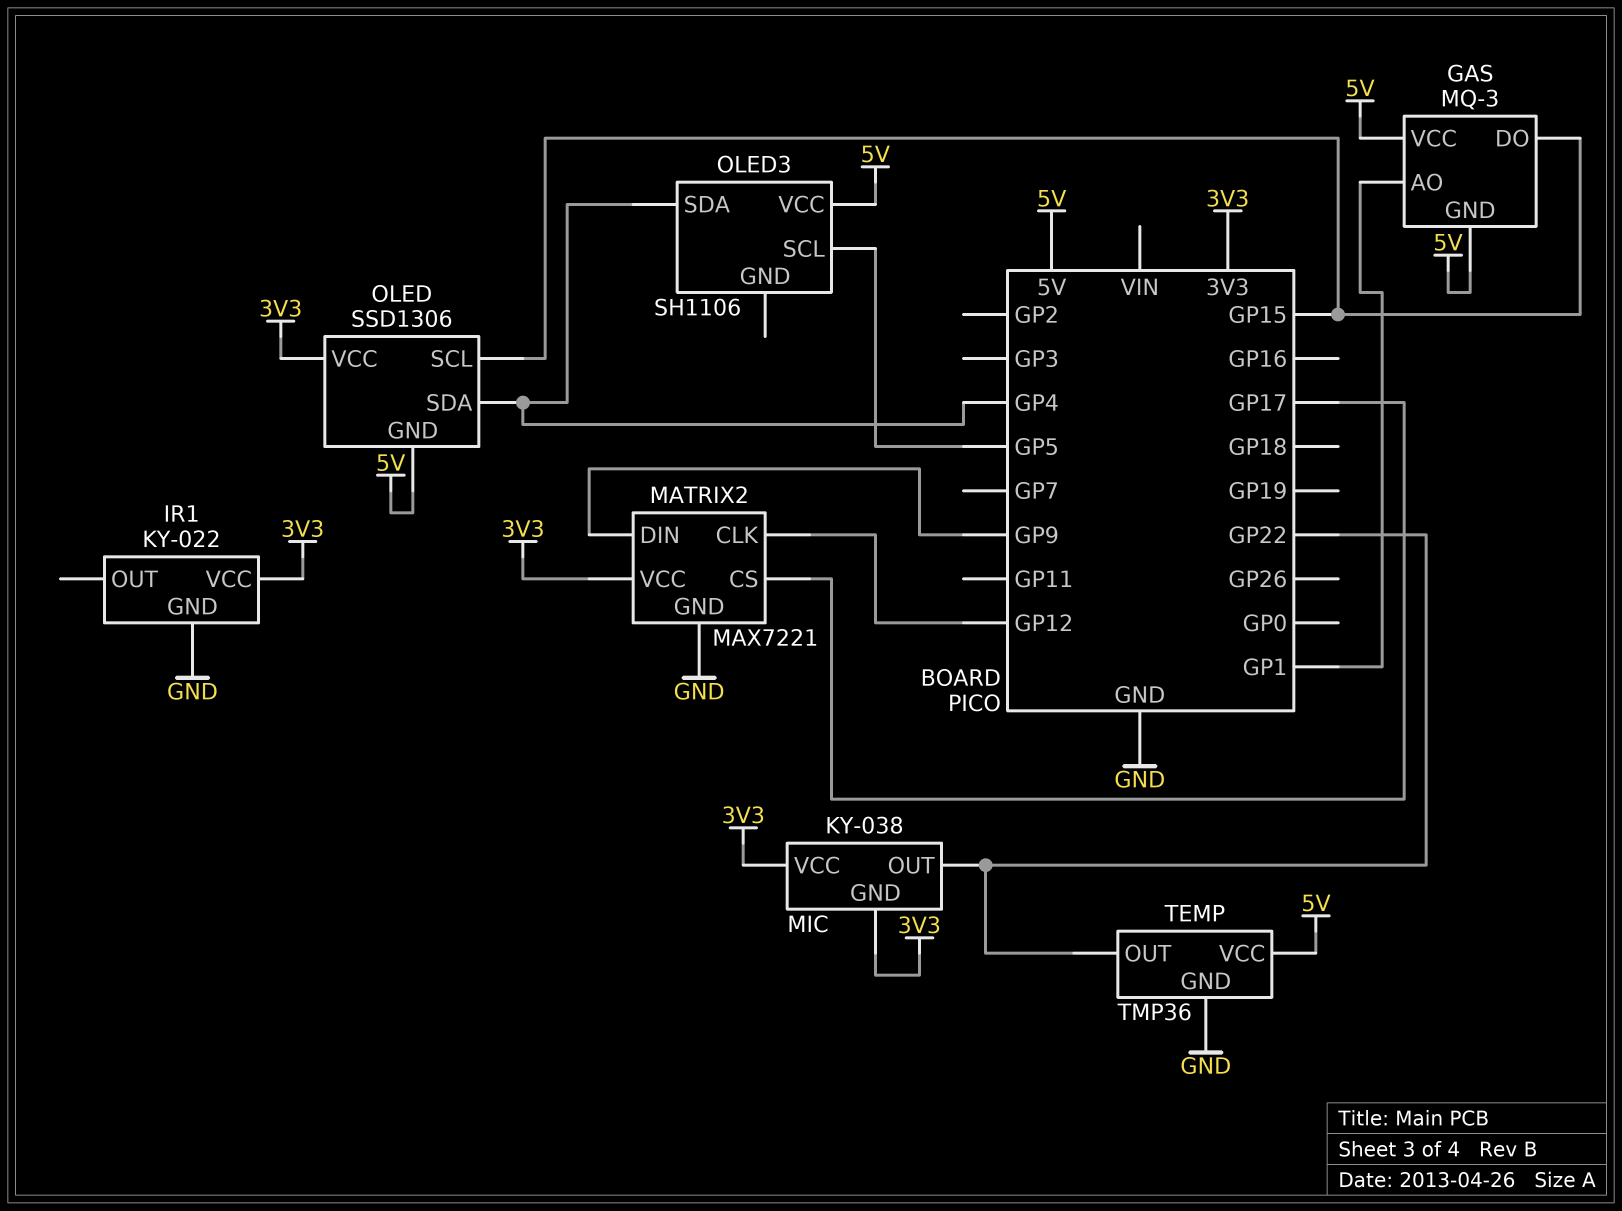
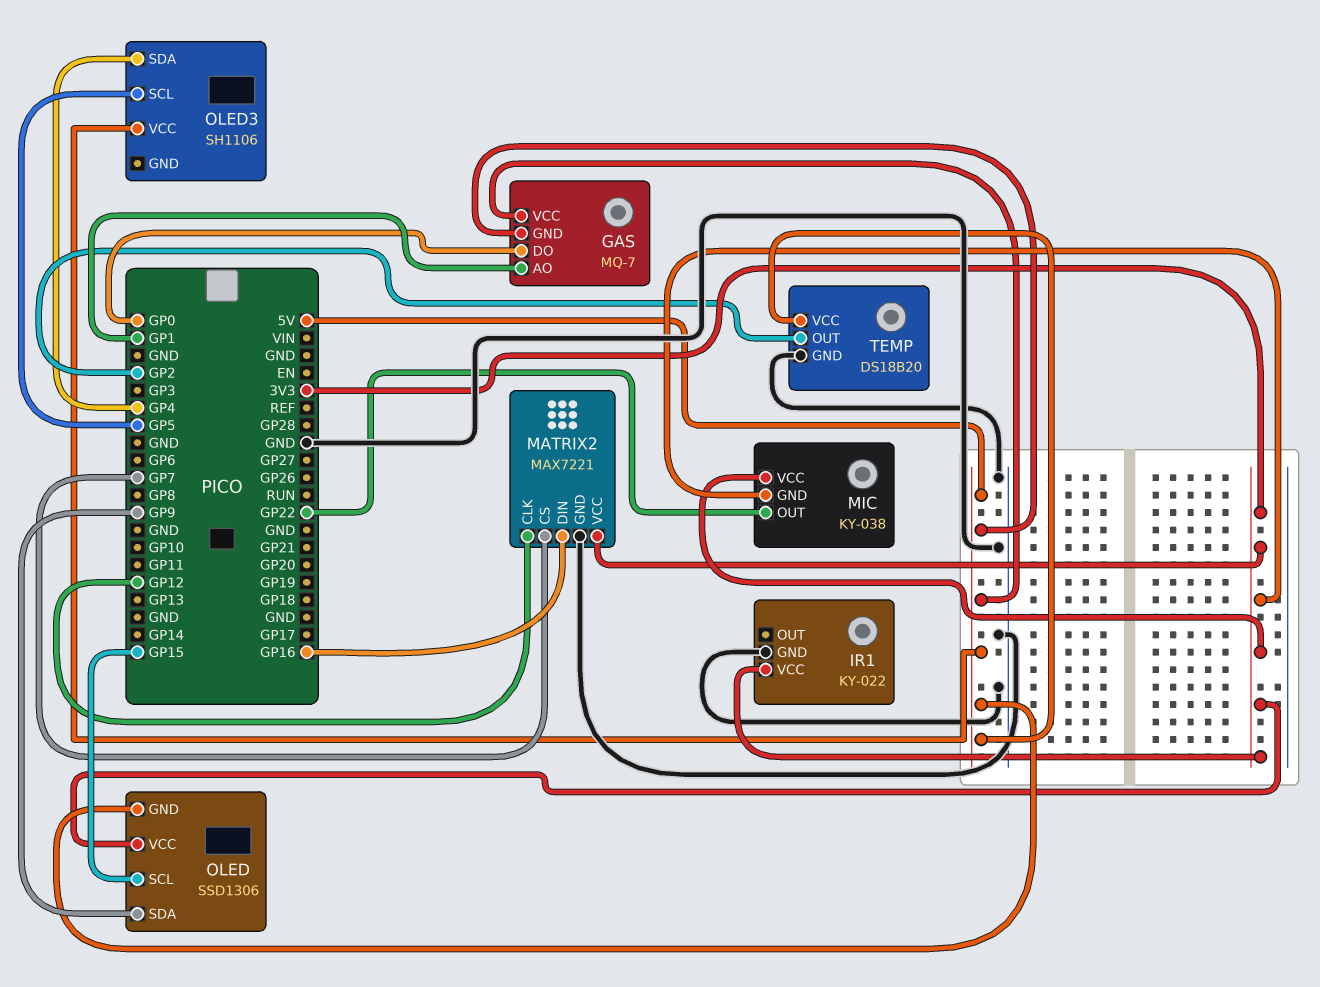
GAS: MQ-3 -> MQ-7
GAS pin DO: GP15 -> GP0
MATRIX2 pin CS: GP17 -> GP7
MATRIX2 pin DIN: GP9 -> GP16
OLED pin SDA: GP4 -> GP9
TEMP: TMP36 -> DS18B20
TEMP pin OUT: GP22 -> GP2

